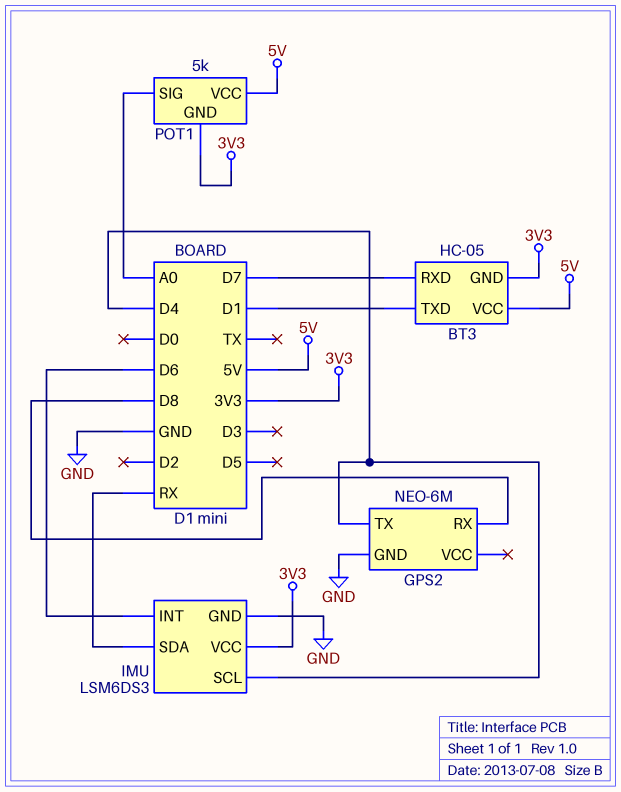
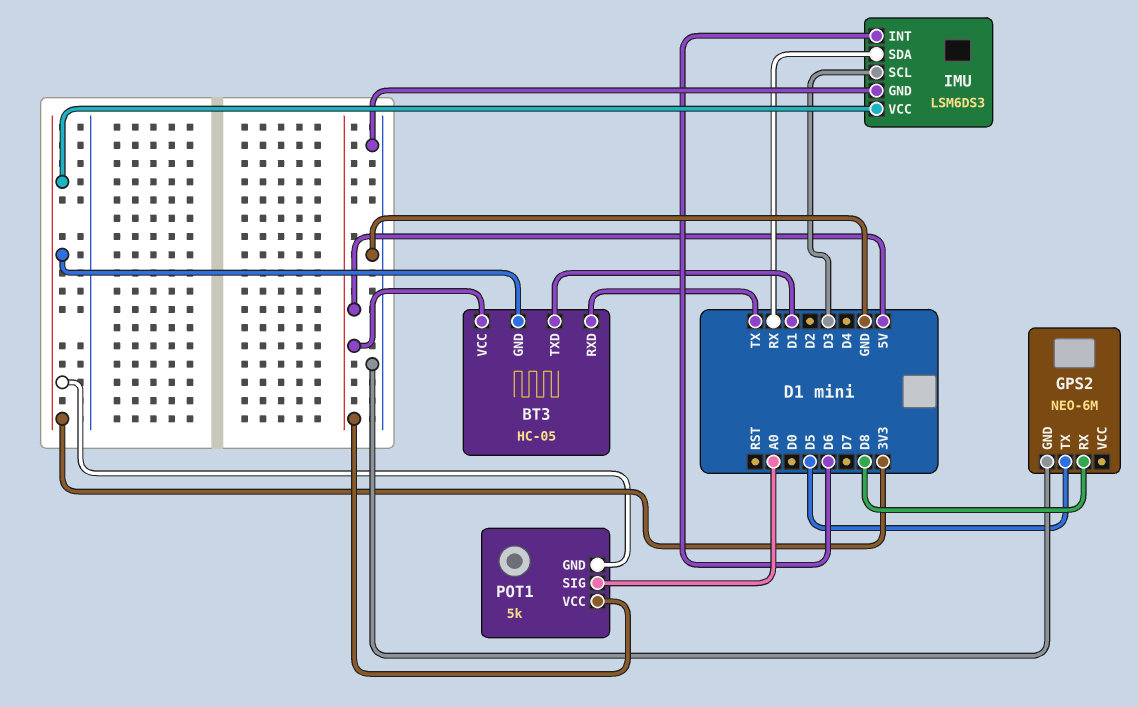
BT3 pin RXD: D7 -> TX
GPS2 pin TX: D4 -> D5
IMU pin SCL: D4 -> D3

